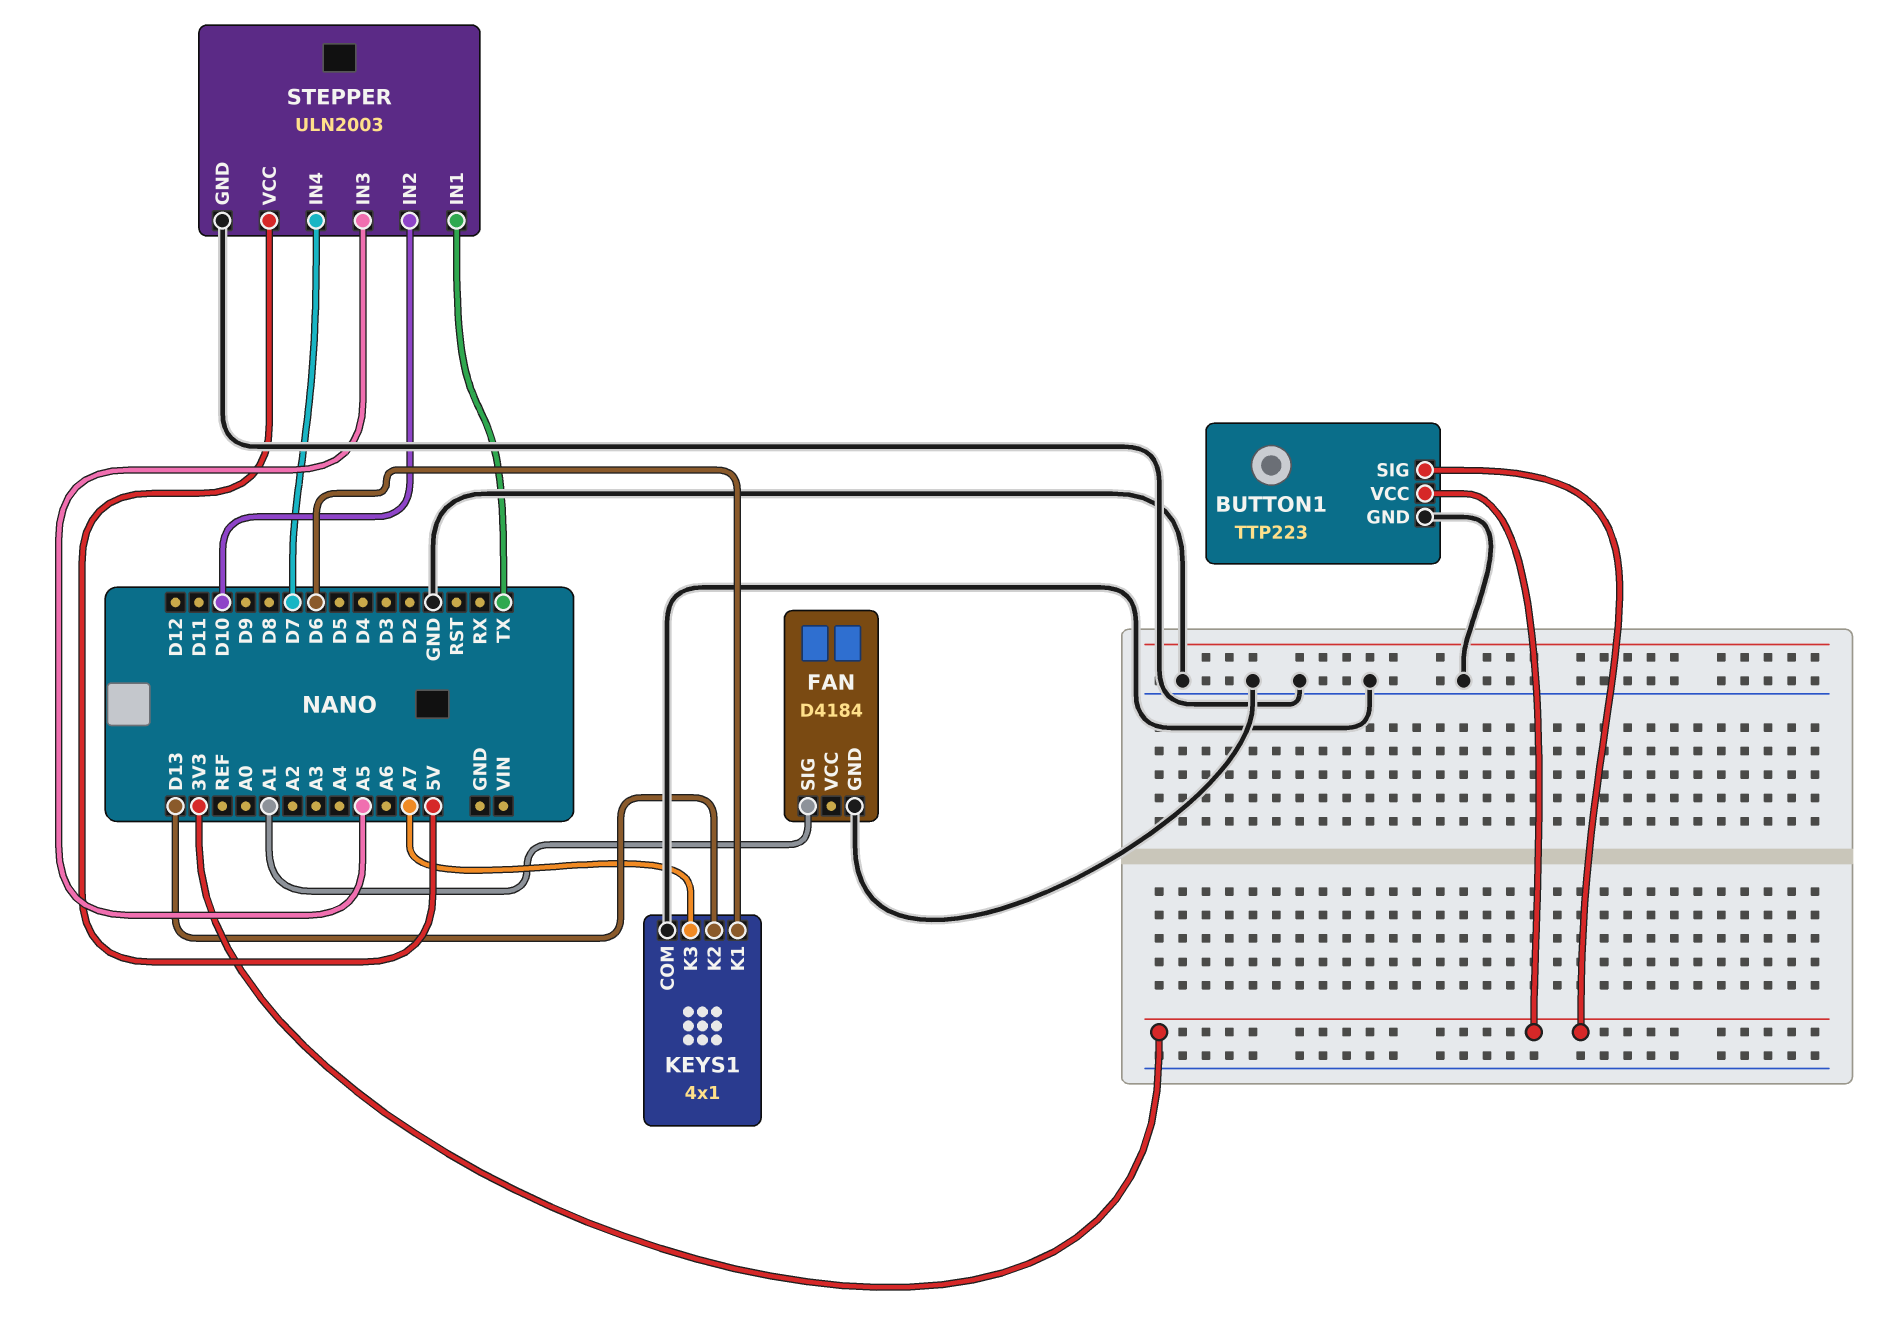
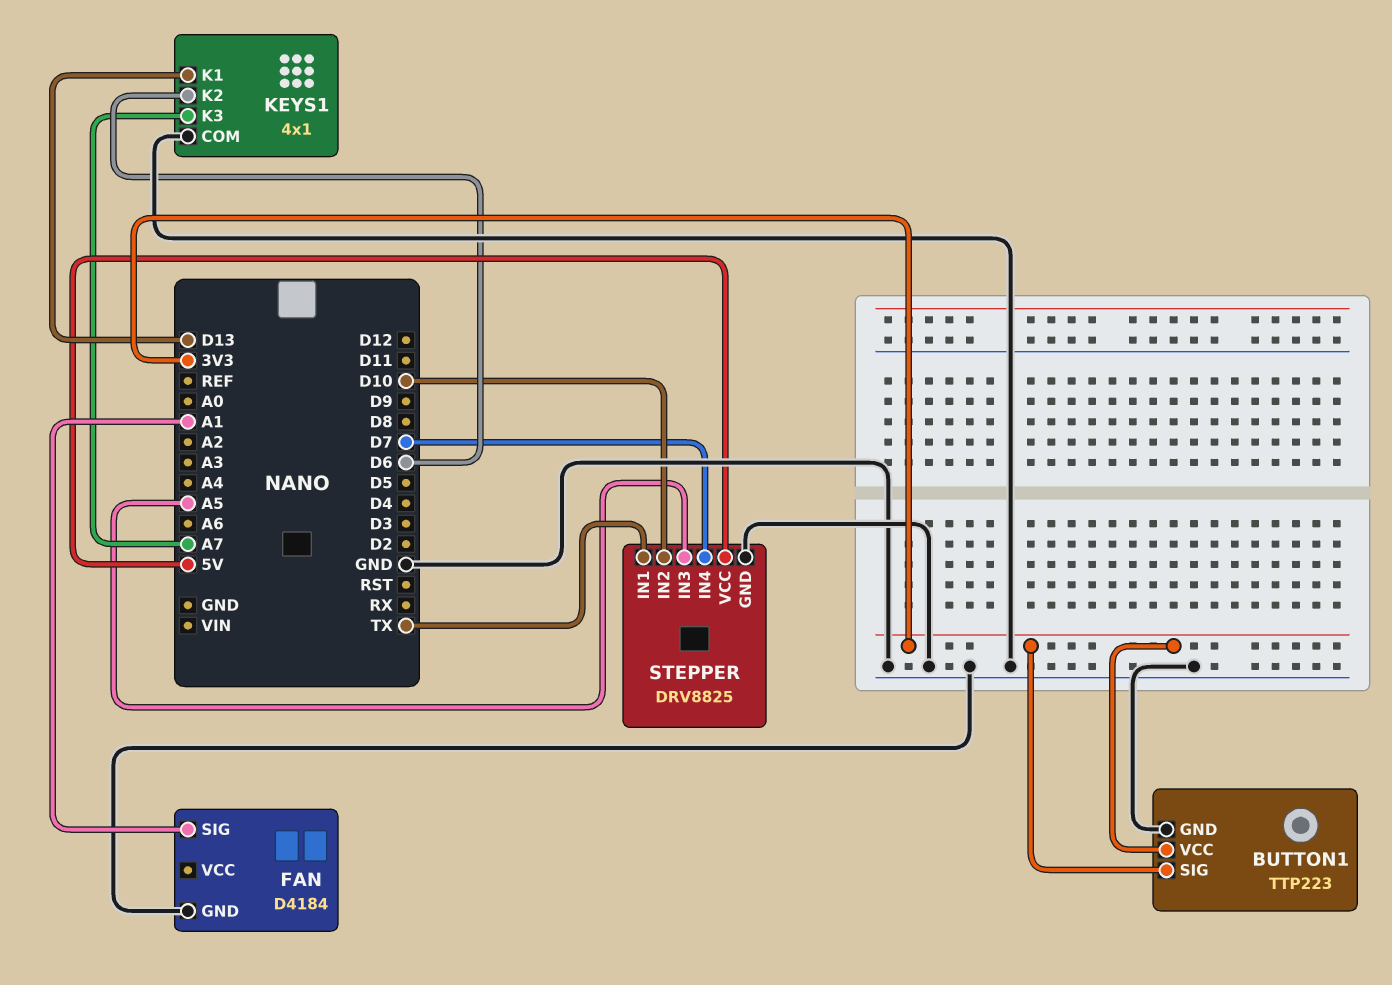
KEYS1 pin K1: D6 -> D13
KEYS1 pin K2: D13 -> D6
STEPPER: ULN2003 -> DRV8825

